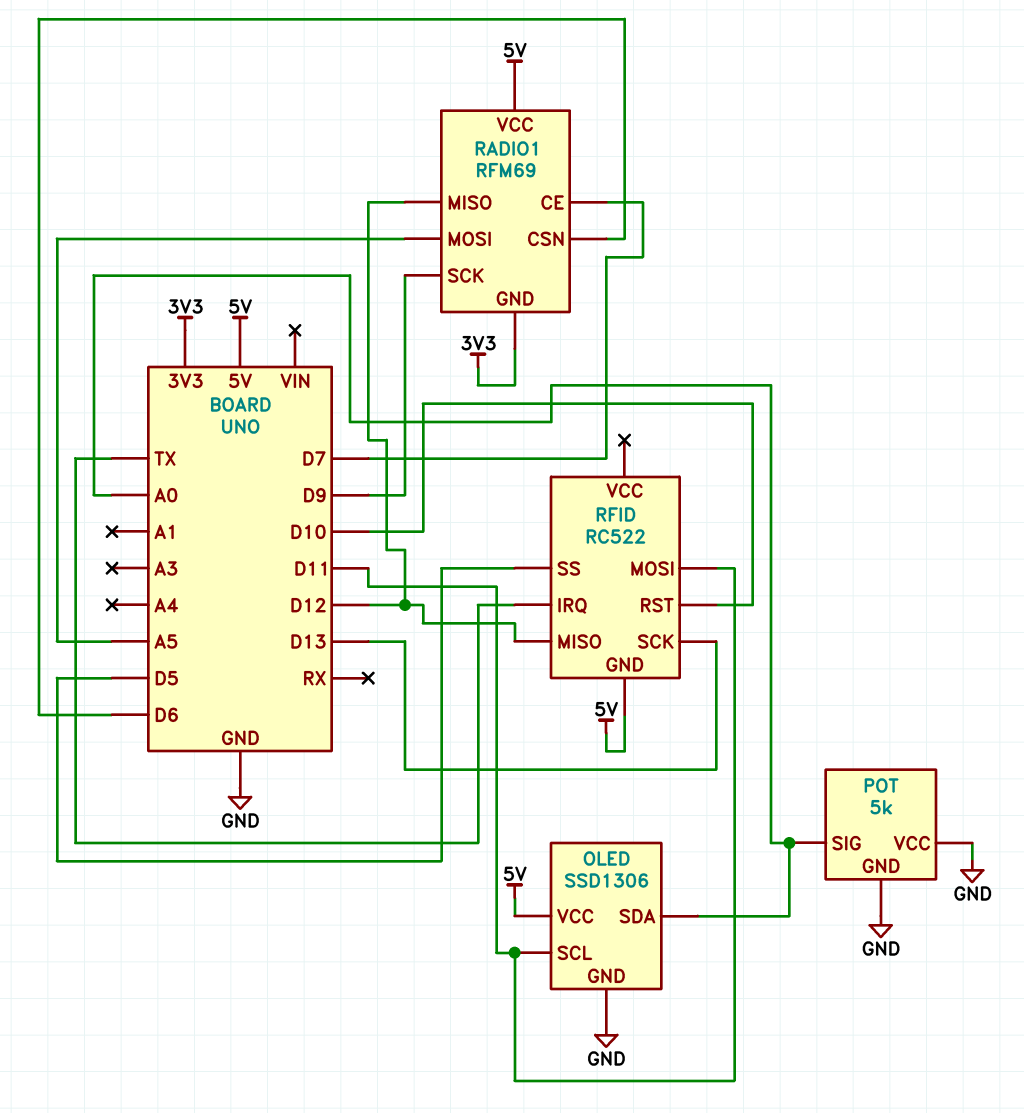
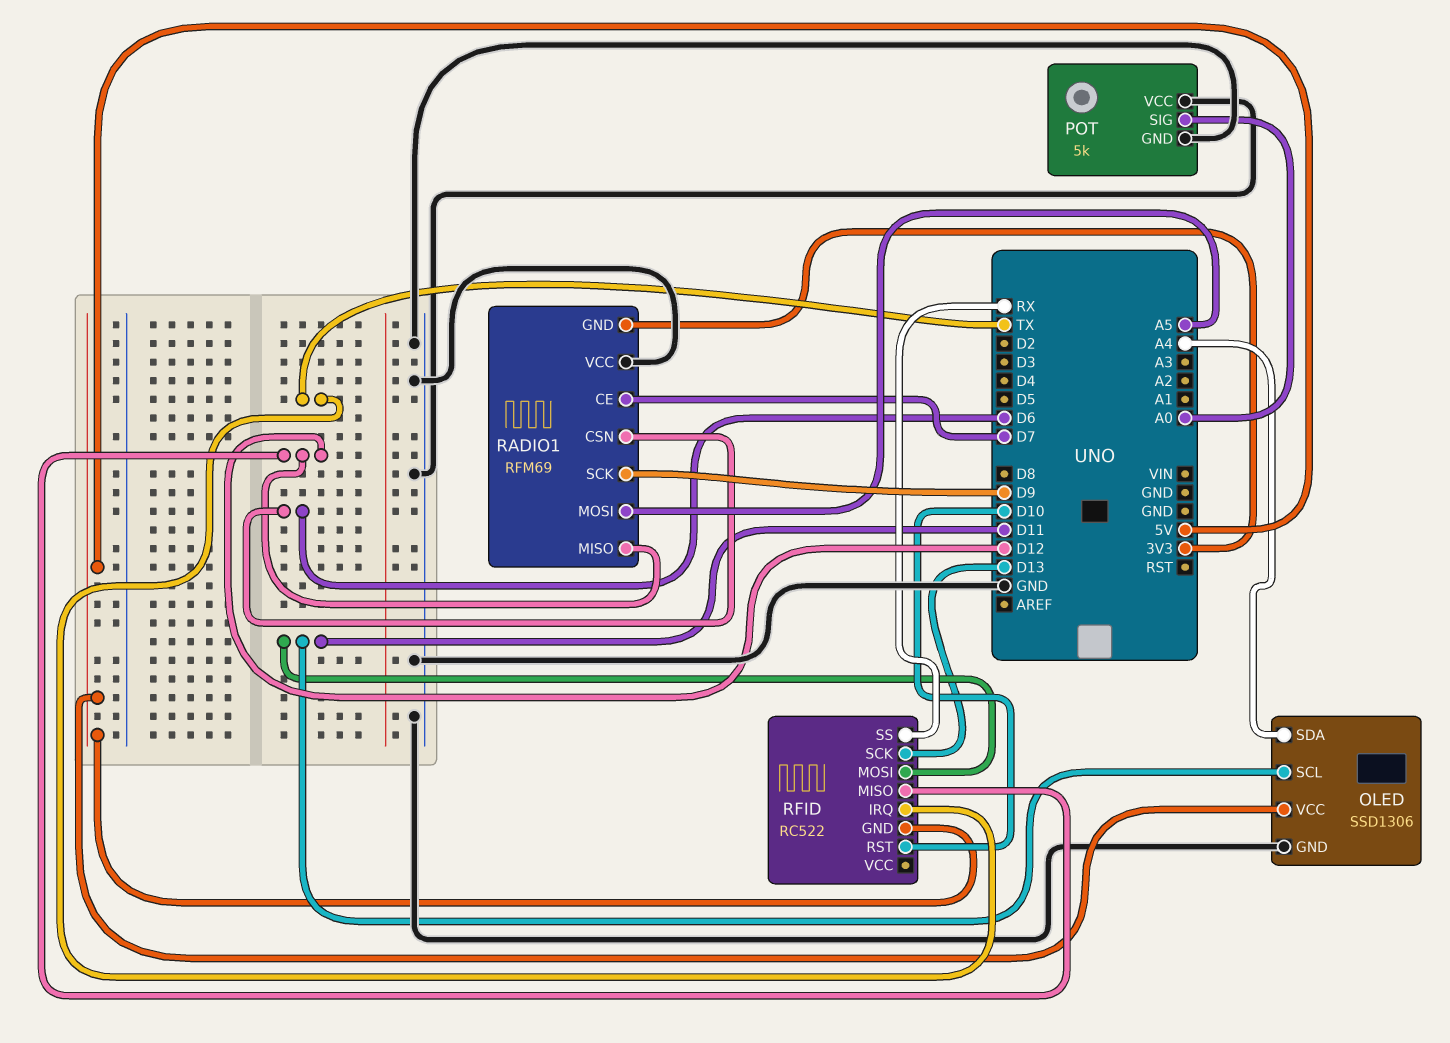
OLED pin SDA: A0 -> A4
RADIO1 pin VCC: 5V -> GND
RFID pin SS: D5 -> RX

